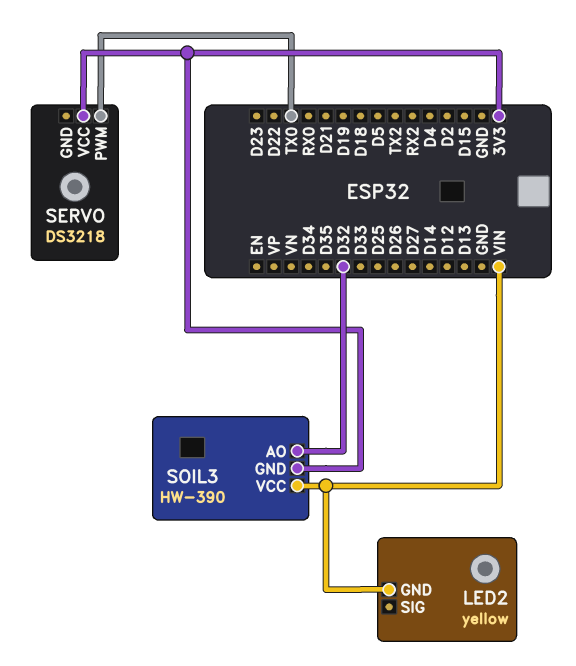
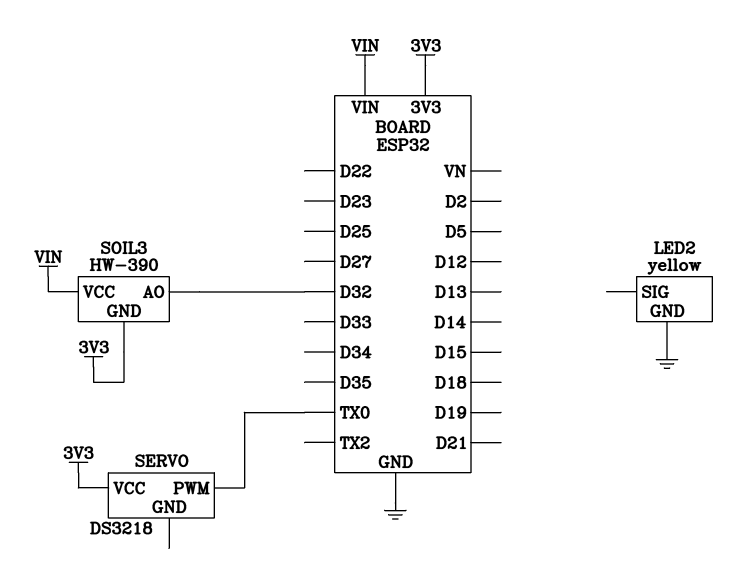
LED2 pin GND: VIN -> GND

